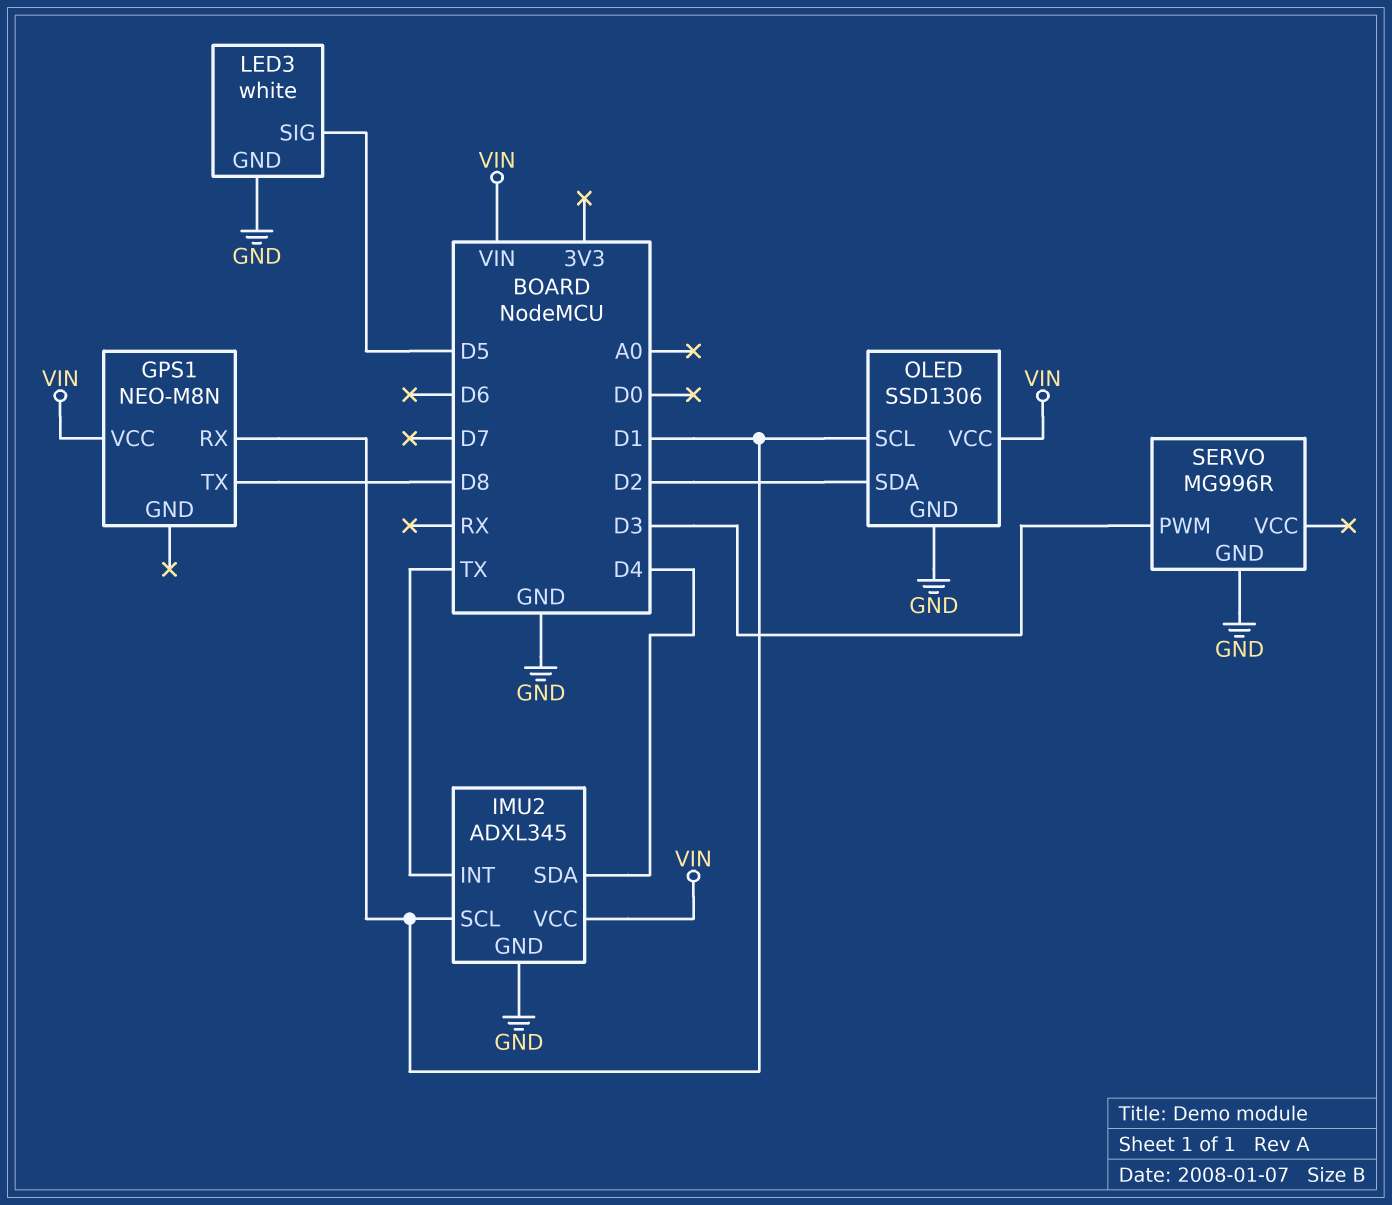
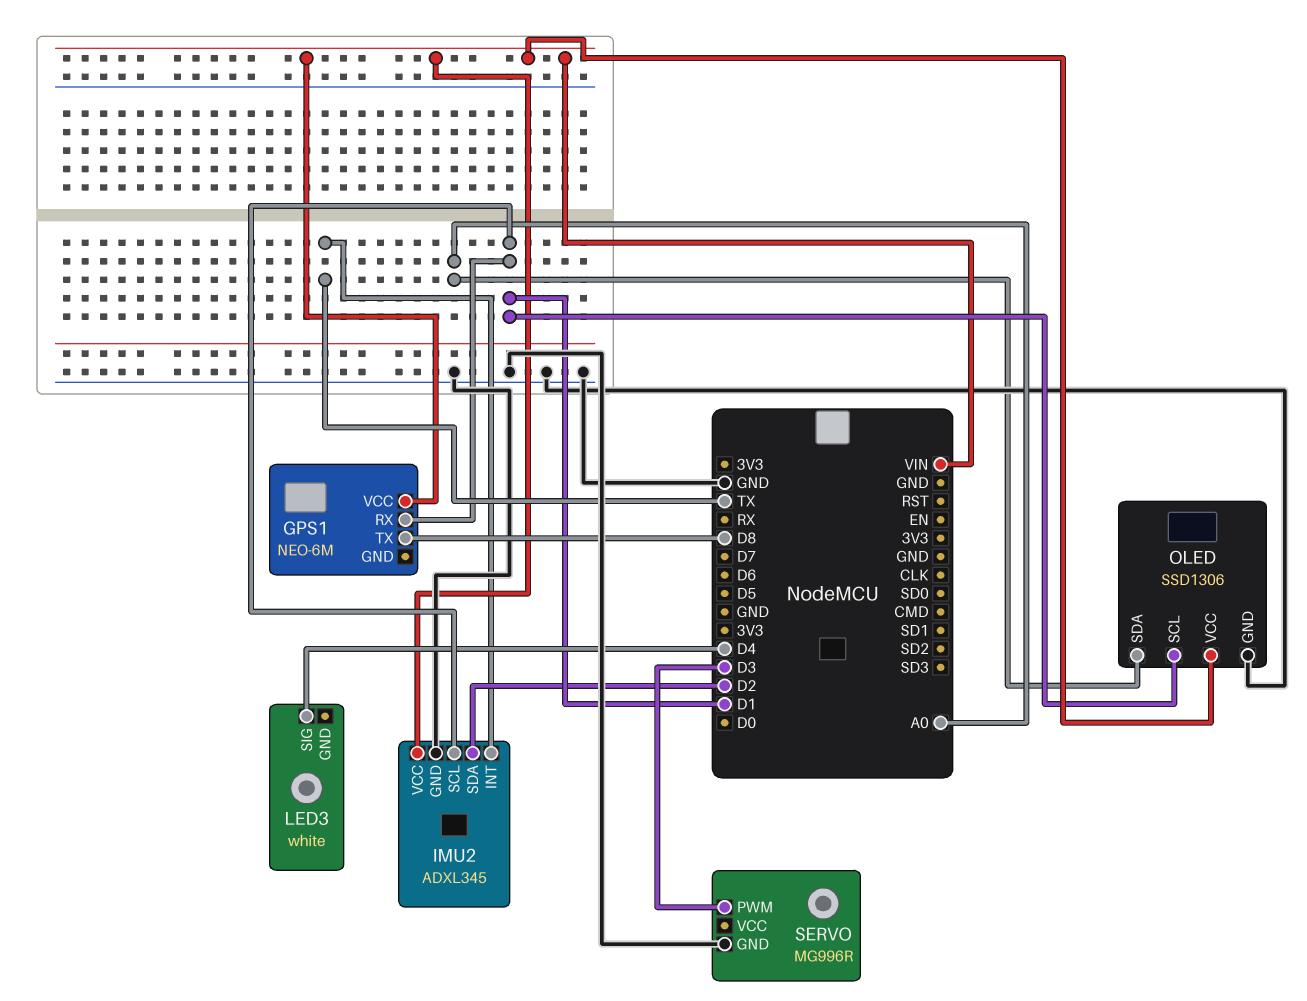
GPS1: NEO-M8N -> NEO-6M
IMU2 pin SDA: D4 -> D2
LED3 pin GND: GND -> none
LED3 pin SIG: D5 -> D4
OLED pin SDA: D2 -> A0

